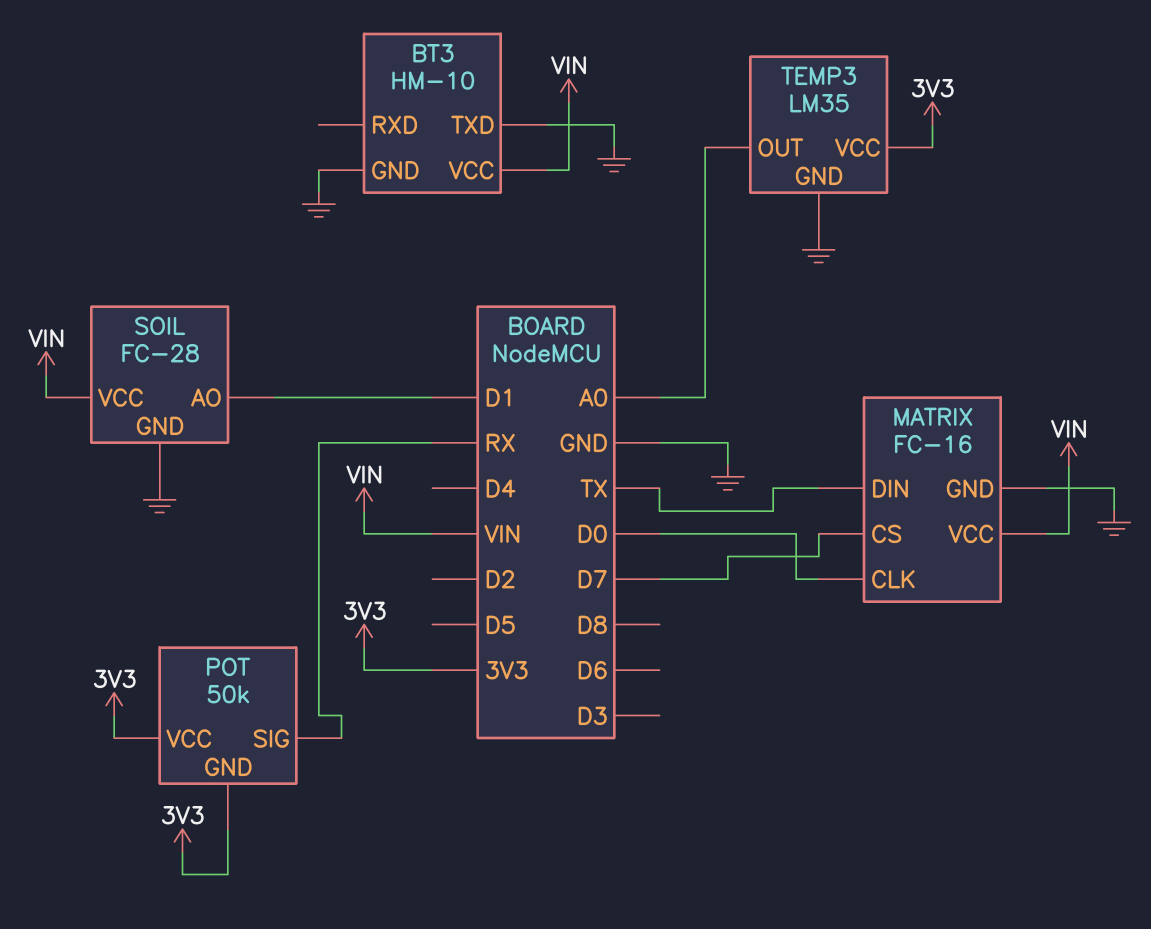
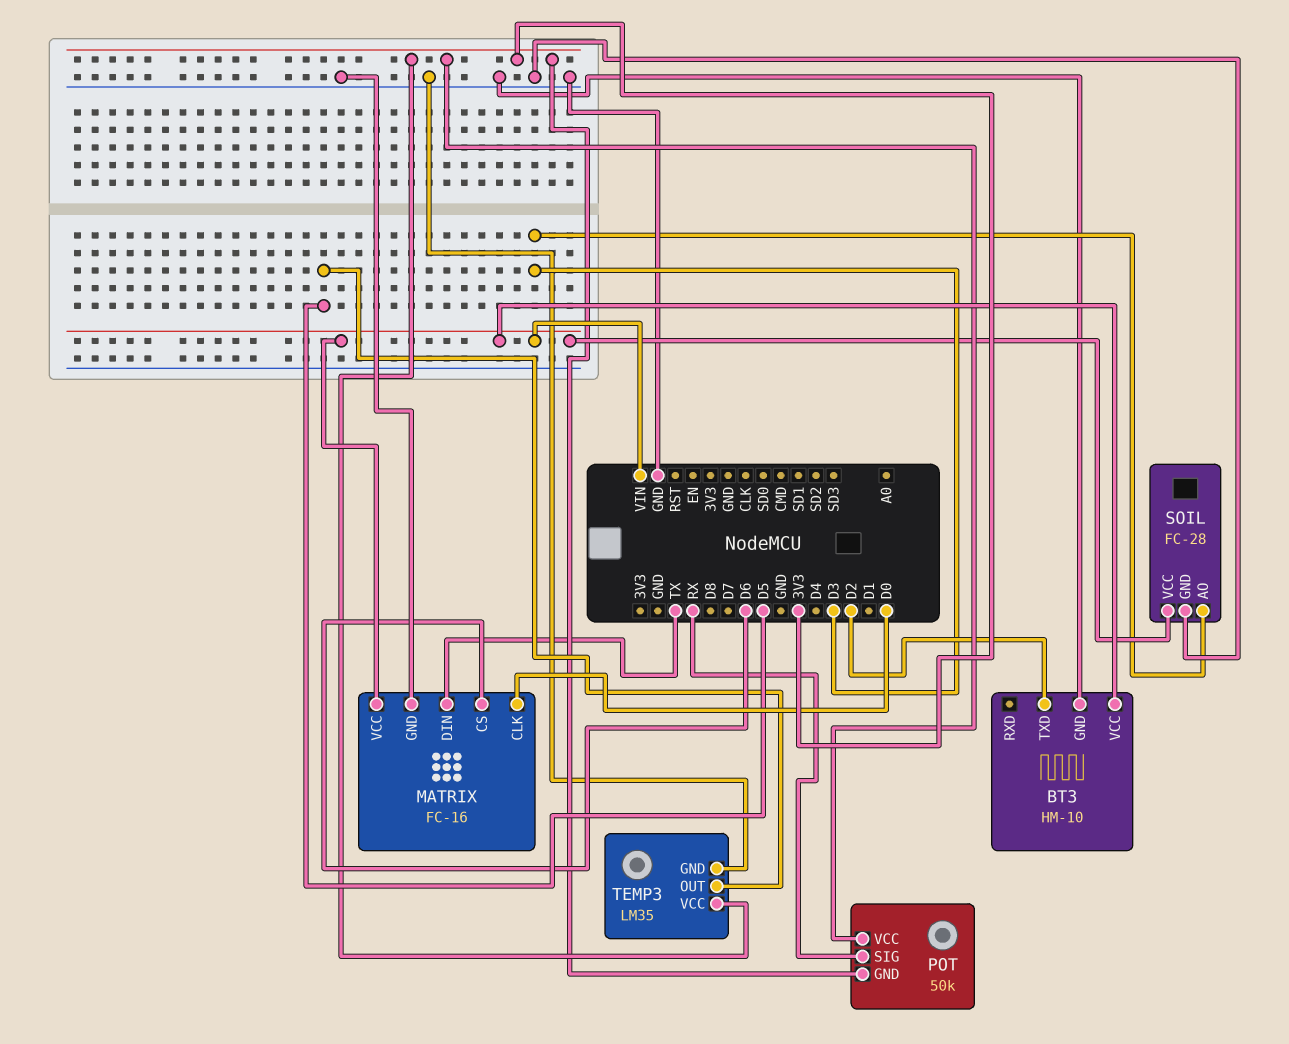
BT3 pin TXD: GND -> D2
MATRIX pin CS: D7 -> D6
SOIL pin AO: D1 -> D3
TEMP3 pin OUT: A0 -> D5

